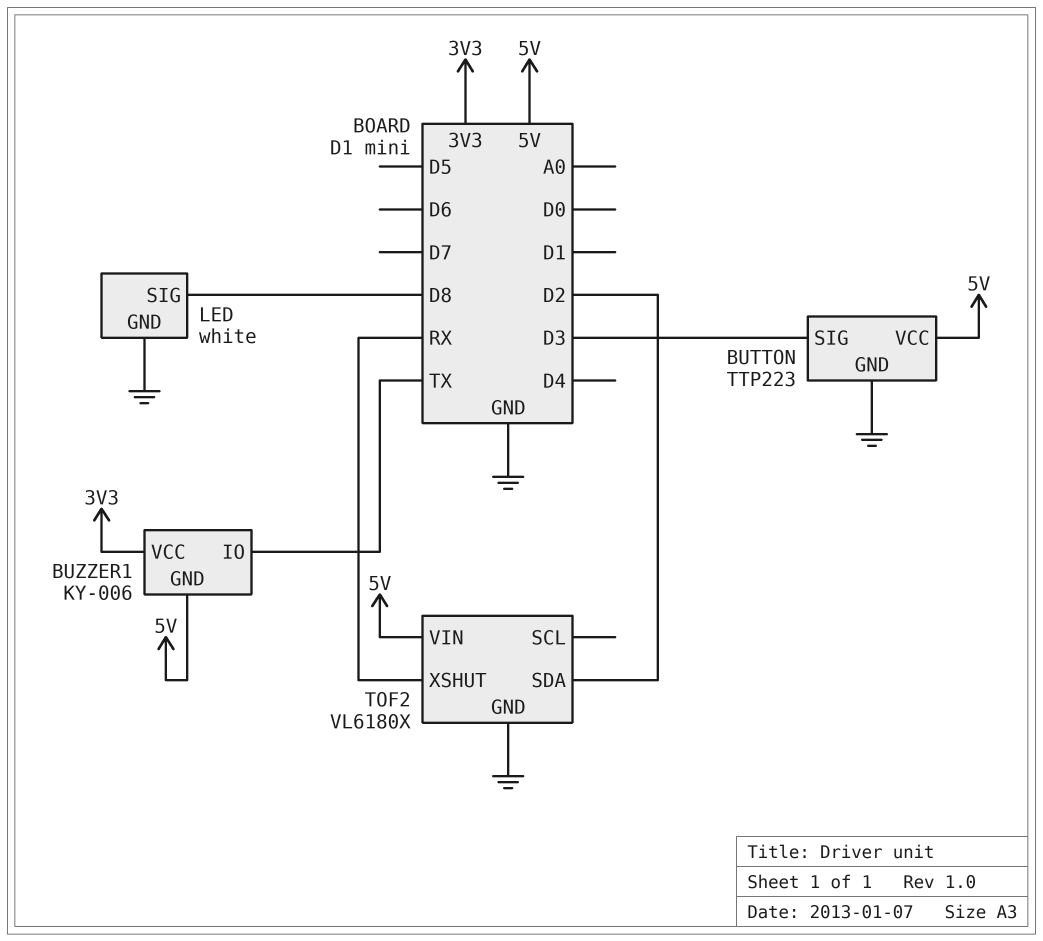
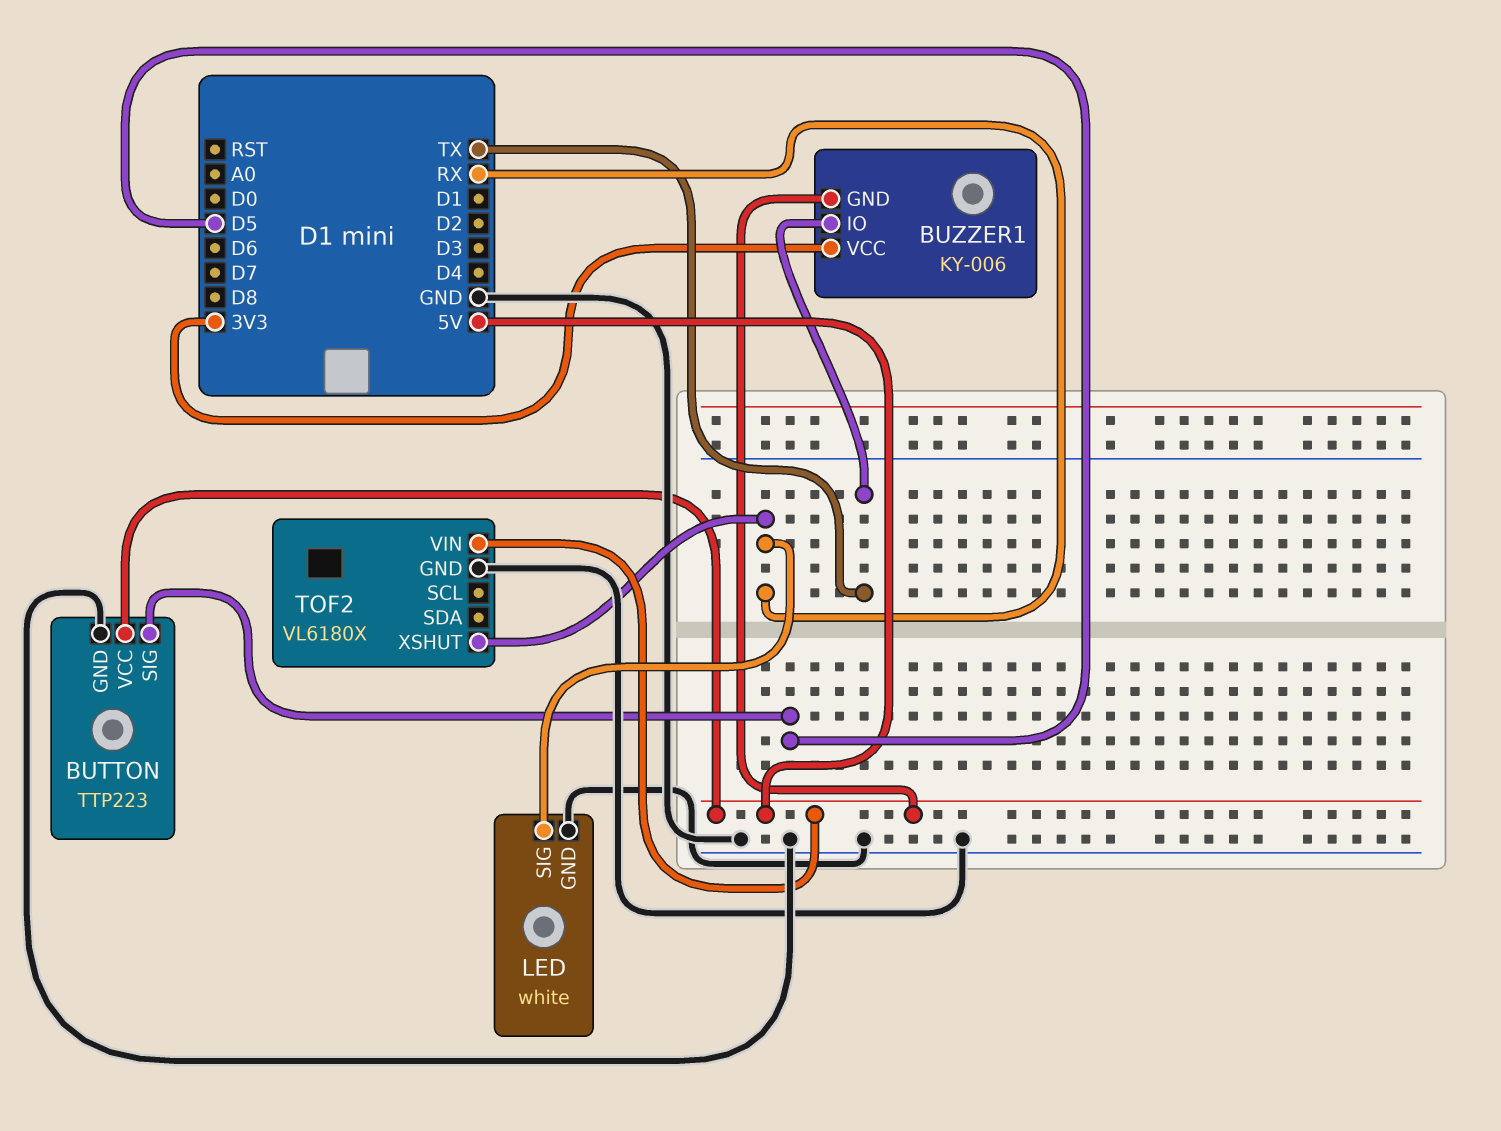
BUTTON pin SIG: D3 -> D5
LED pin SIG: D8 -> RX
TOF2 pin SDA: D2 -> none

